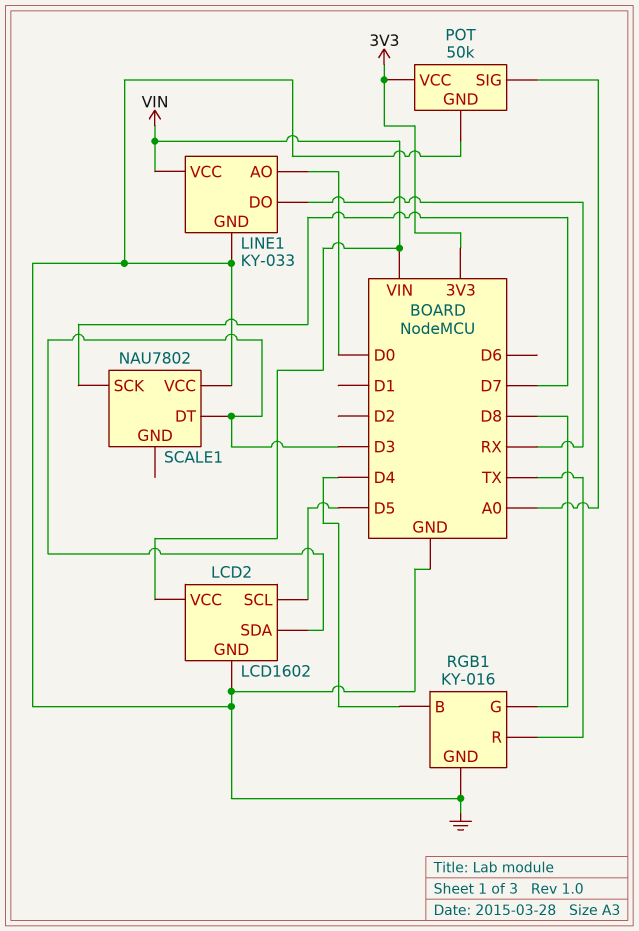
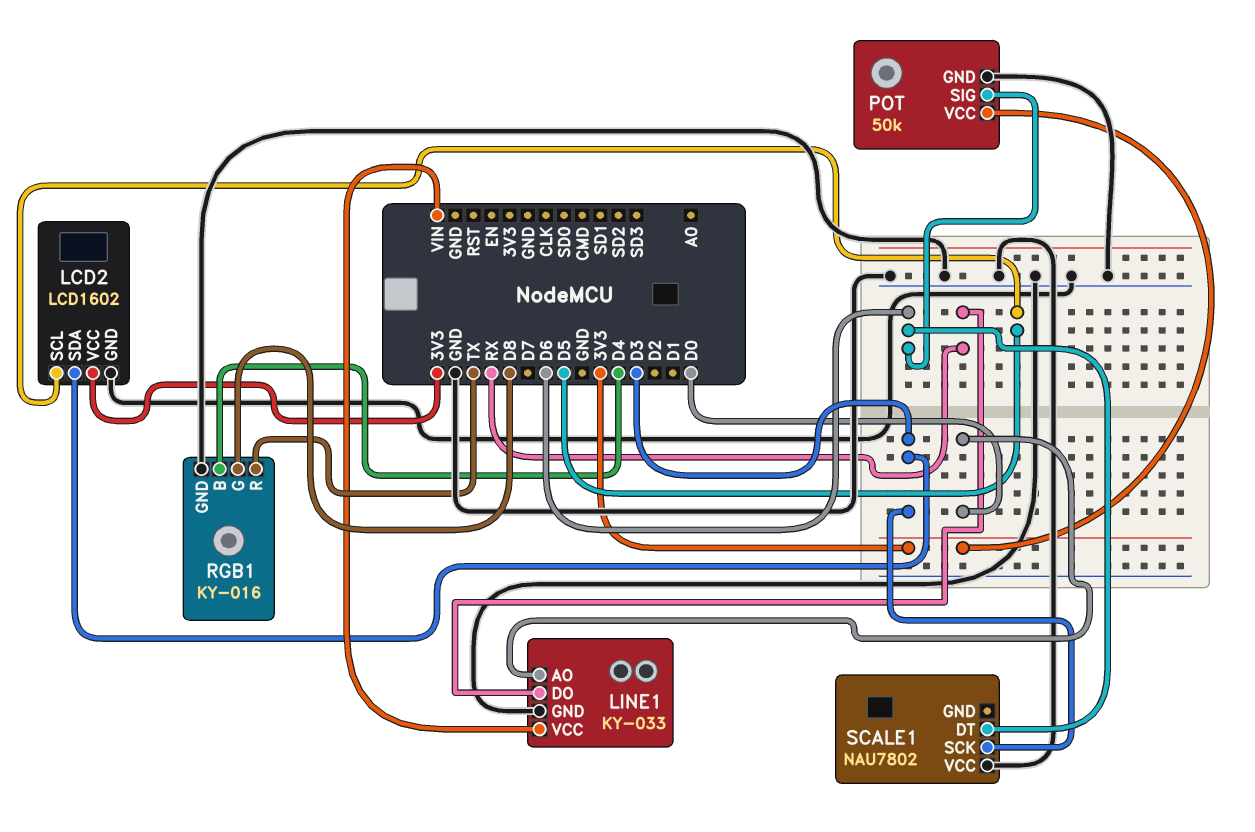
LCD2 pin VCC: VIN -> 3V3
POT pin SIG: A0 -> D6
SCALE1 pin DT: D3 -> D6
SCALE1 pin SCK: D7 -> D3

